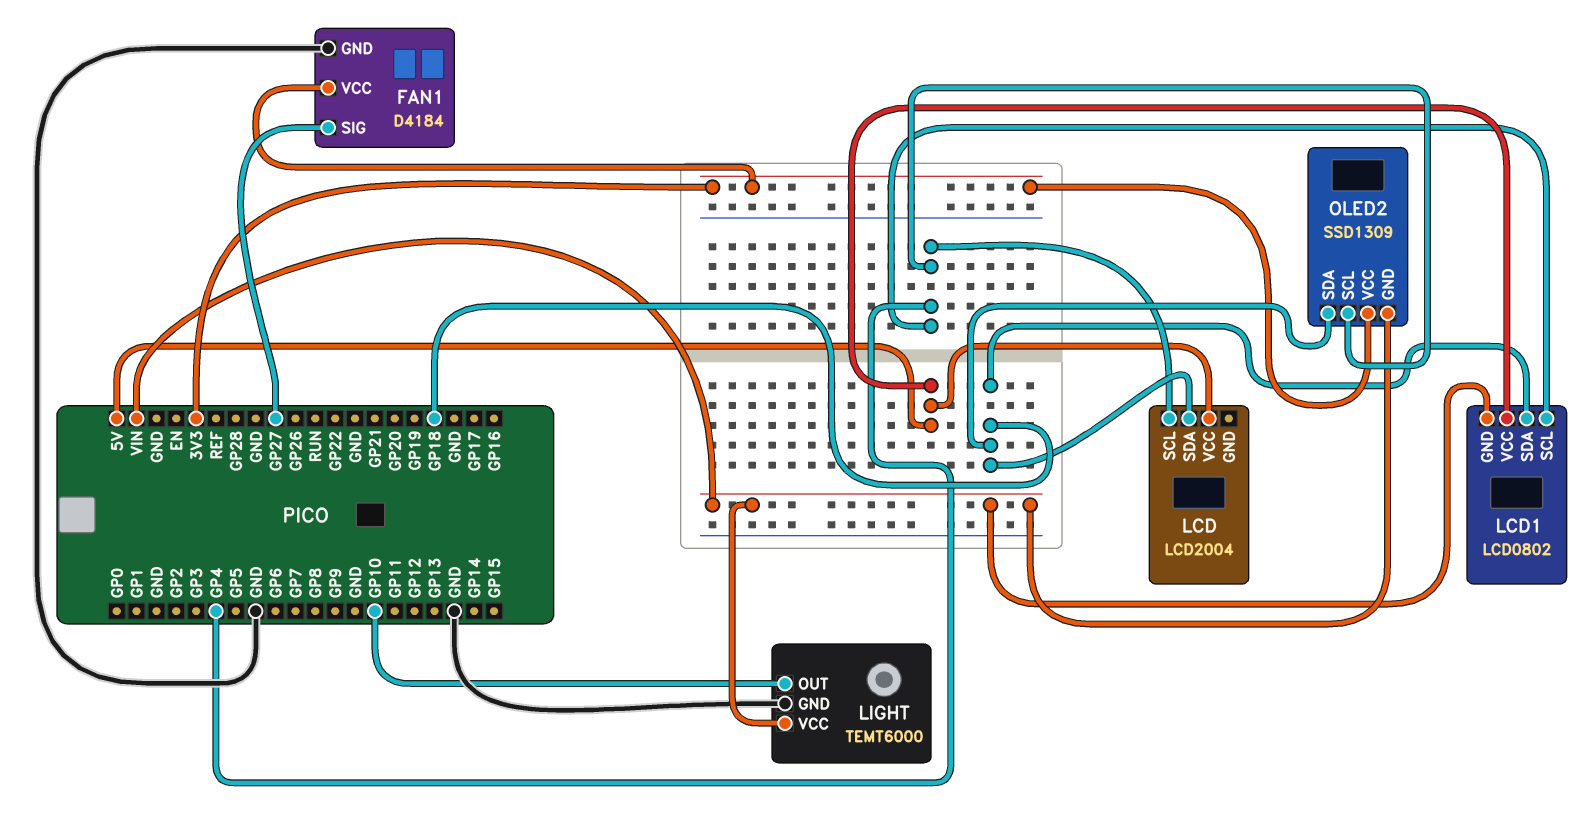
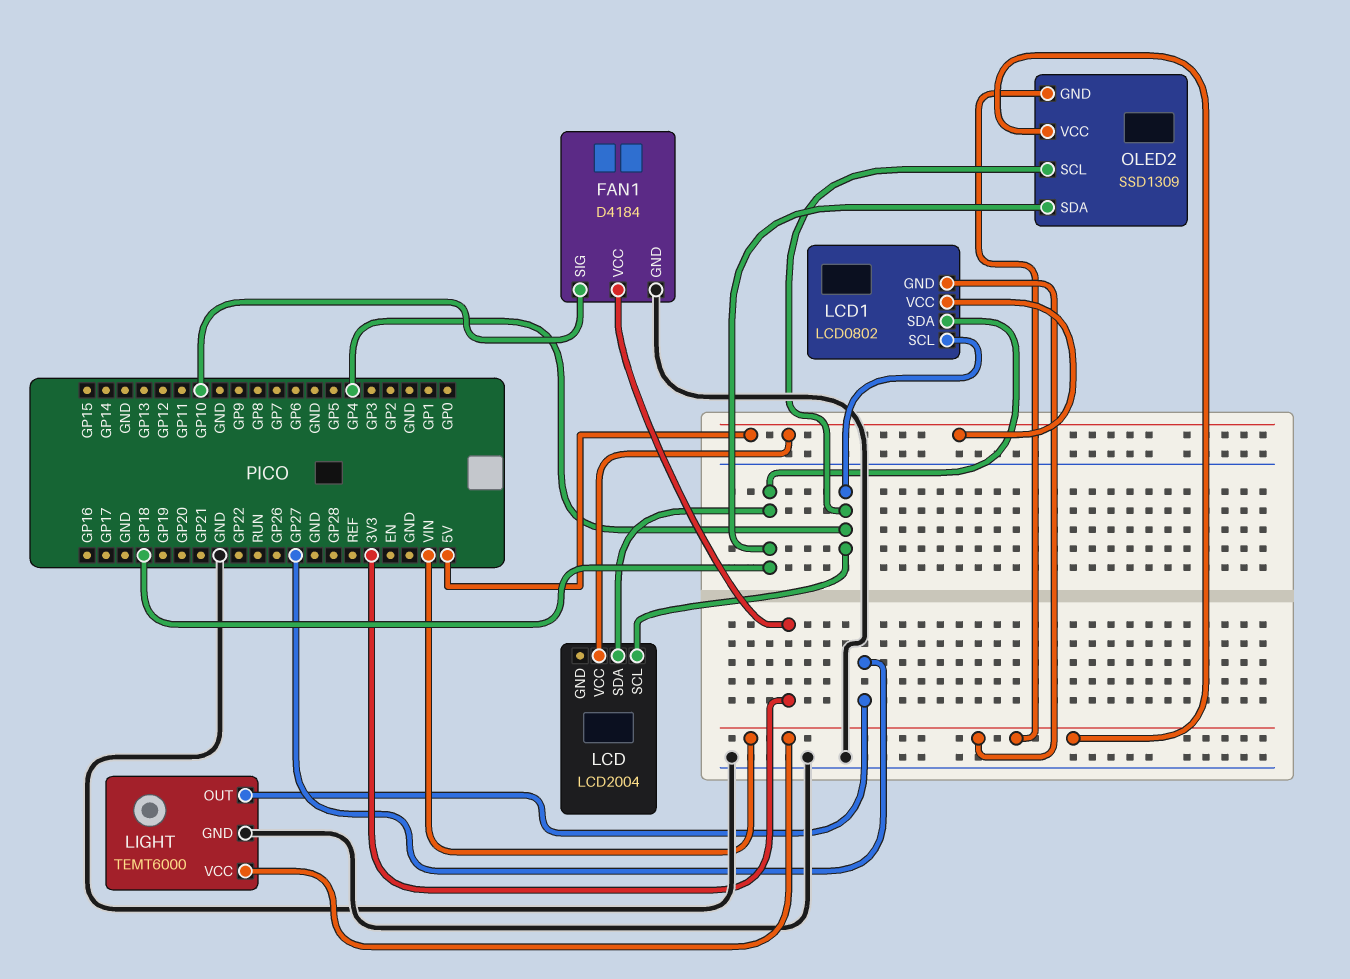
FAN1 pin SIG: GP27 -> GP10
LIGHT pin OUT: GP10 -> GP27
OLED2 pin VCC: 3V3 -> VIN

